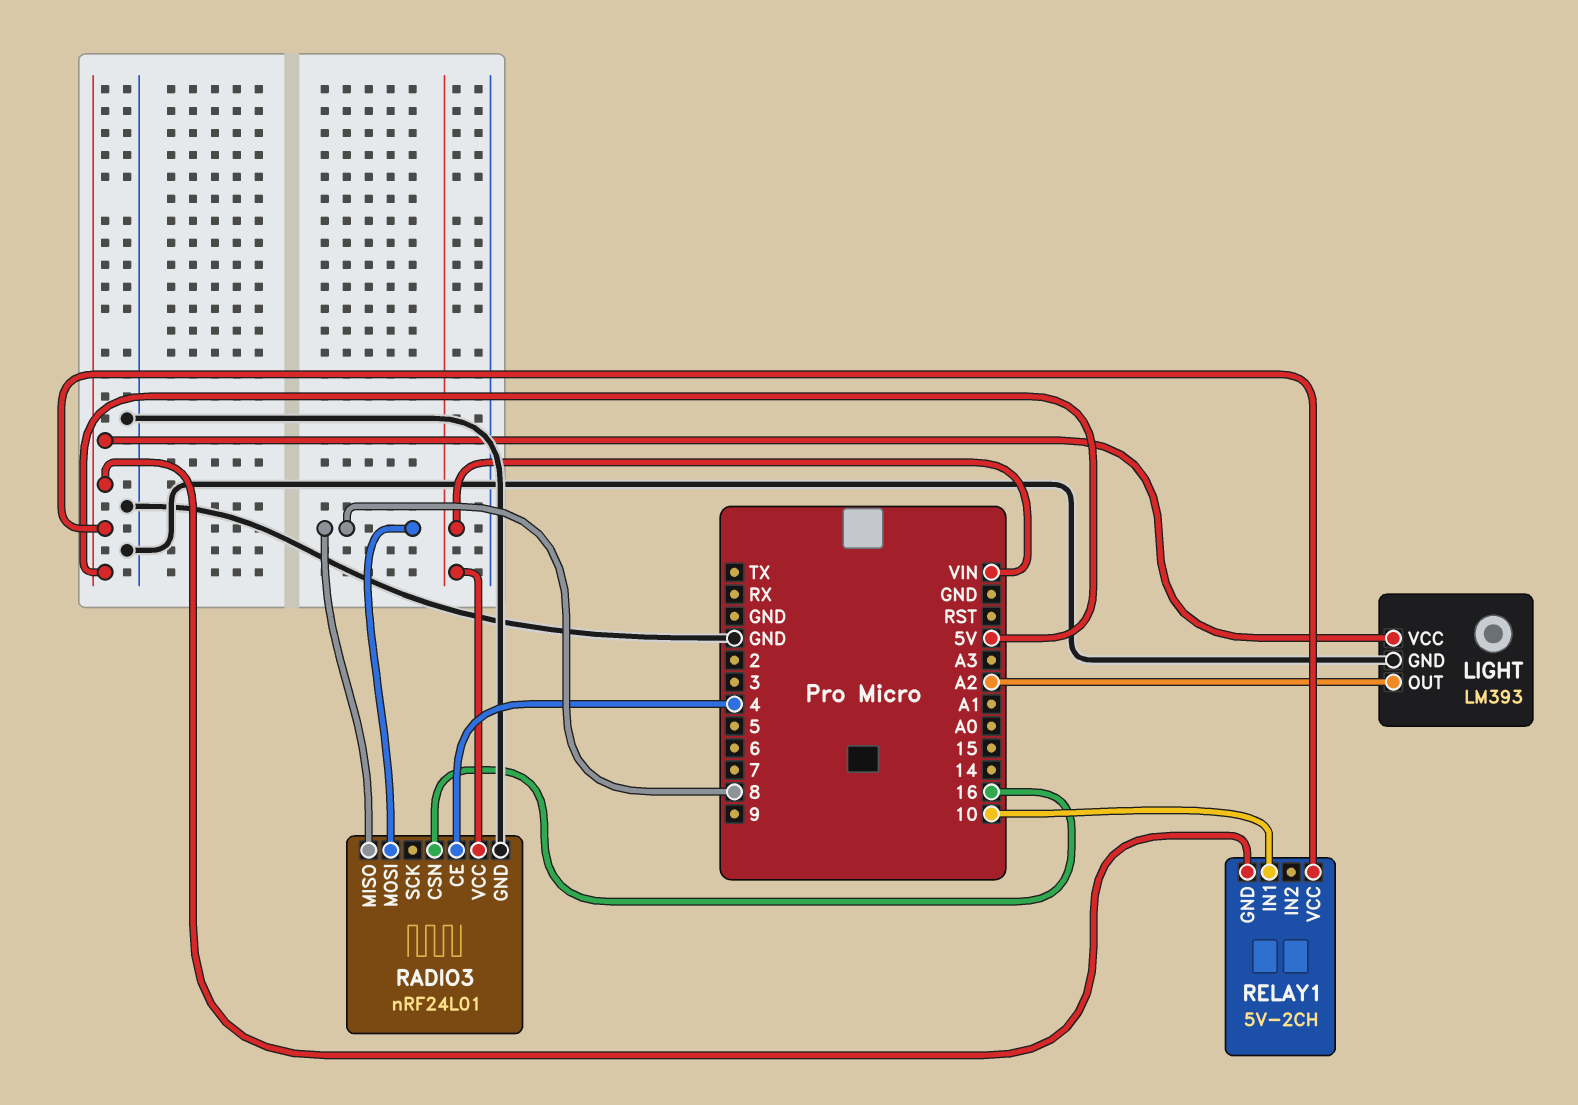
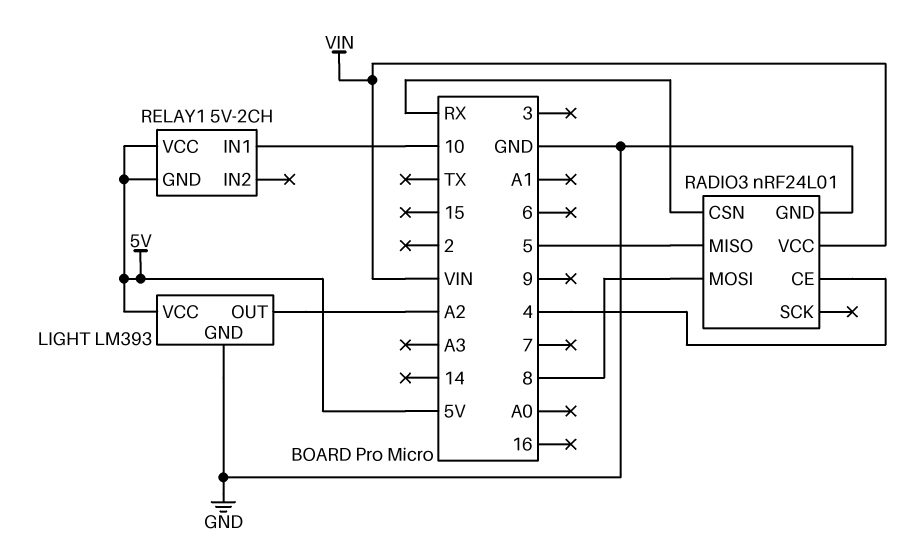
RADIO3 pin CSN: 16 -> RX
RADIO3 pin MISO: 8 -> 5

